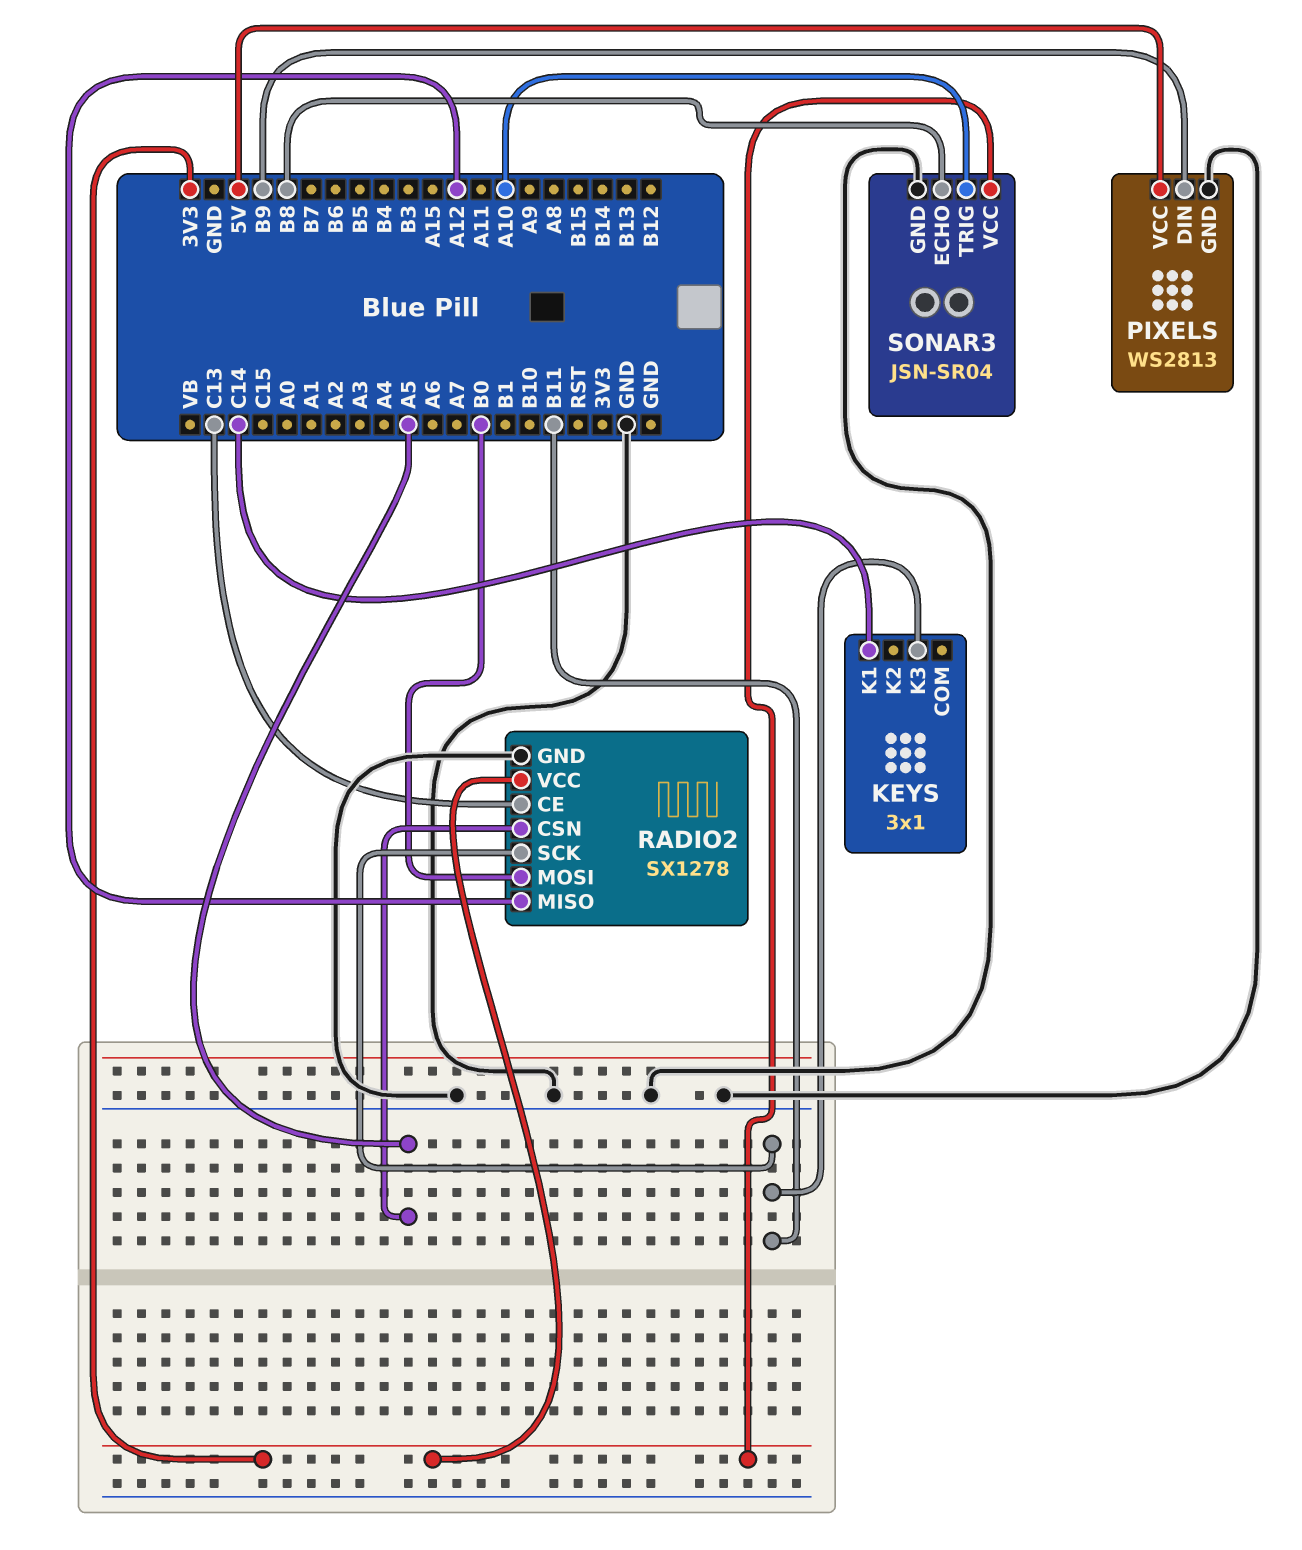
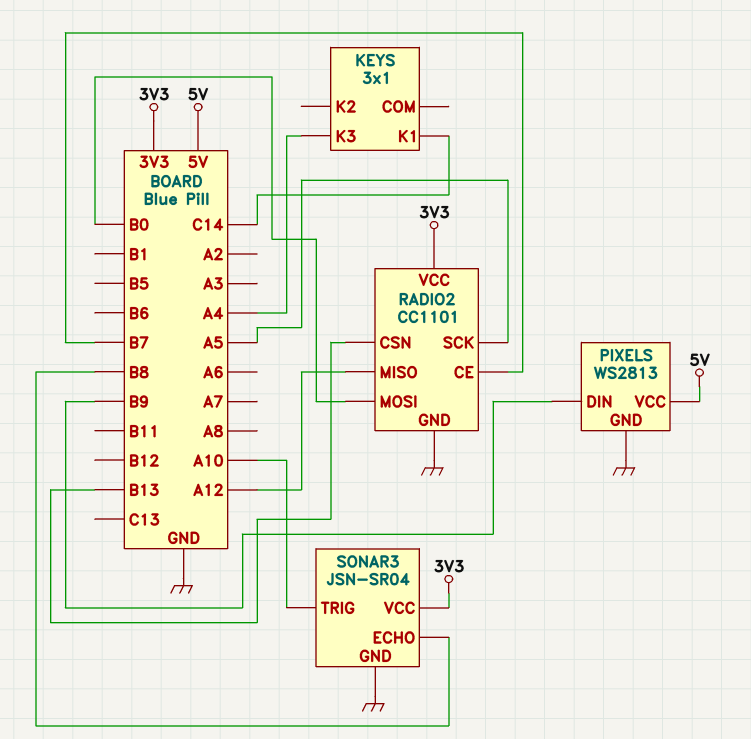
KEYS pin K3: B11 -> A4
RADIO2: SX1278 -> CC1101
RADIO2 pin CE: C13 -> B7
RADIO2 pin CSN: A5 -> B13
RADIO2 pin SCK: B11 -> A5

